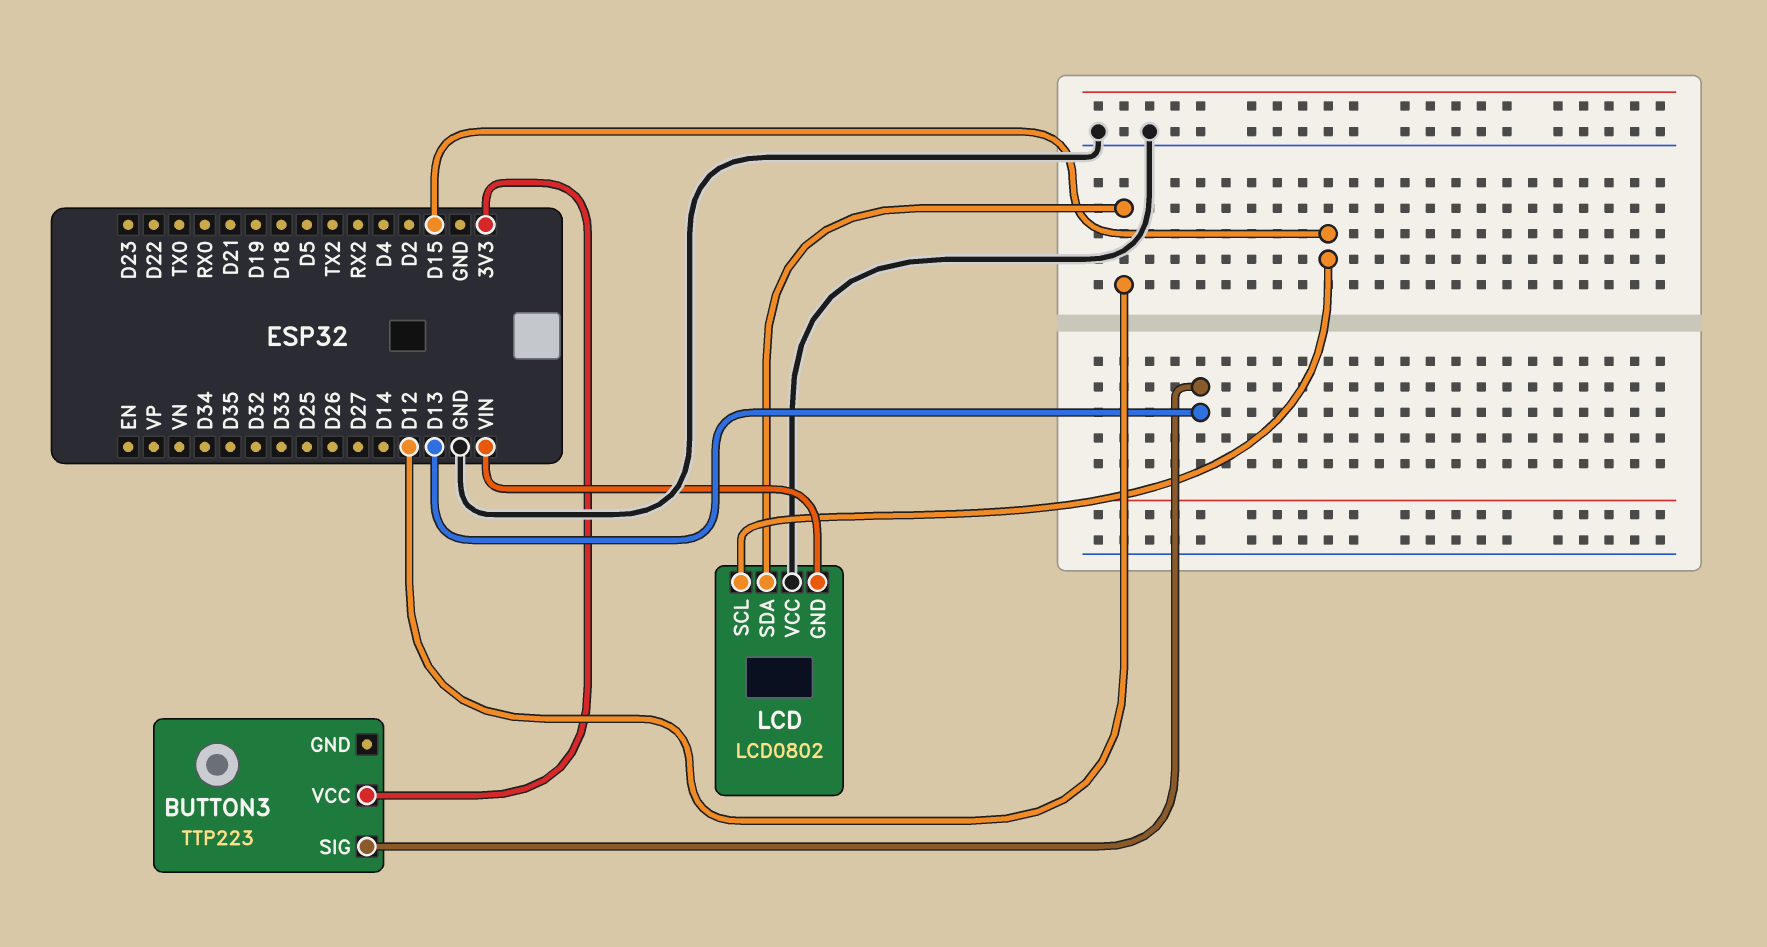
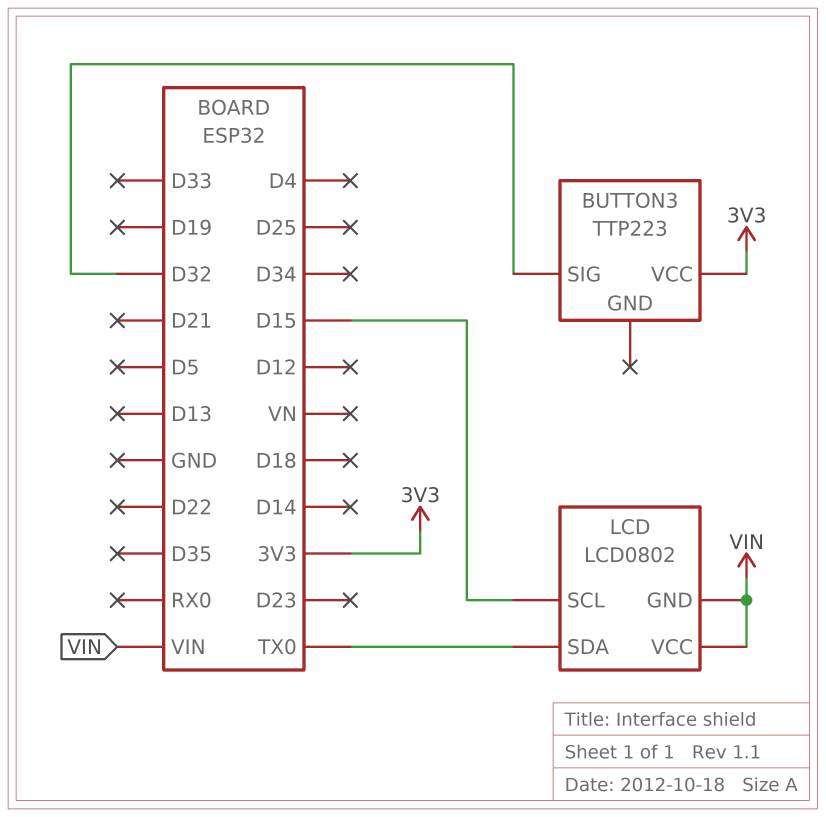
BUTTON3 pin SIG: D13 -> D32
LCD pin SDA: D12 -> TX0
LCD pin VCC: GND -> VIN

